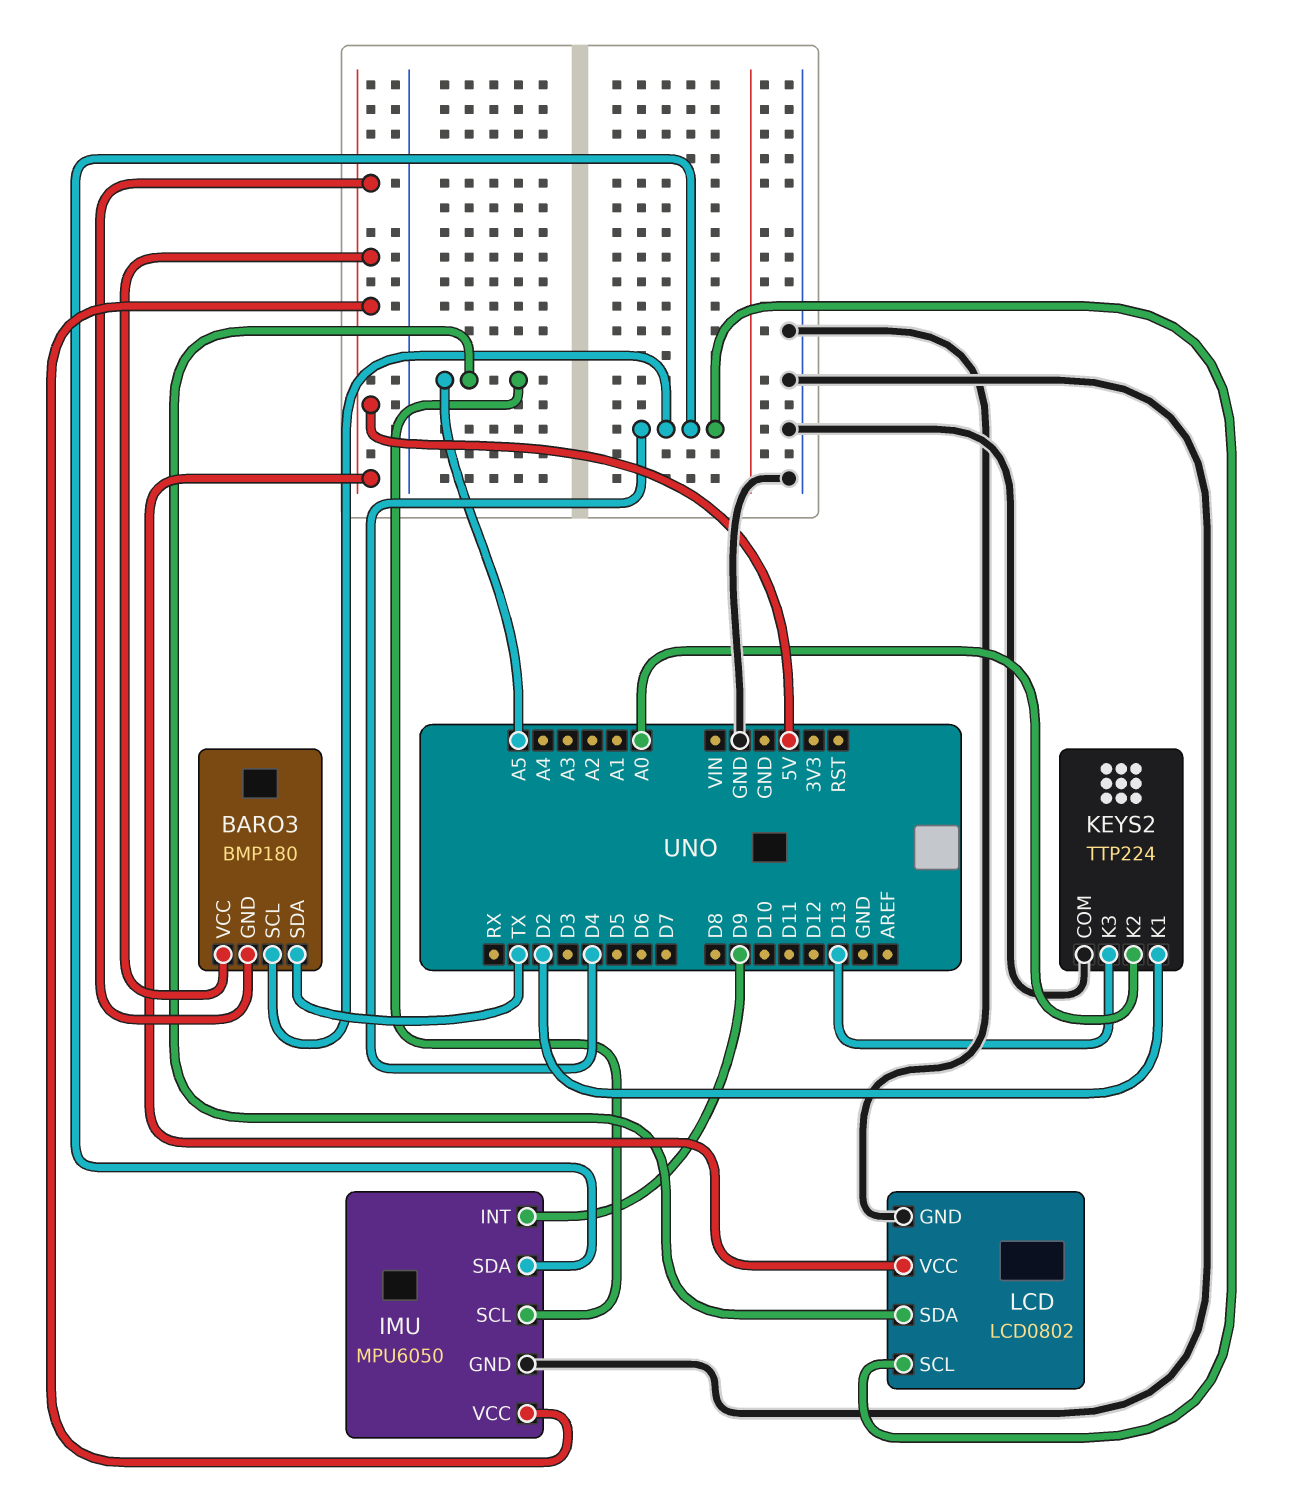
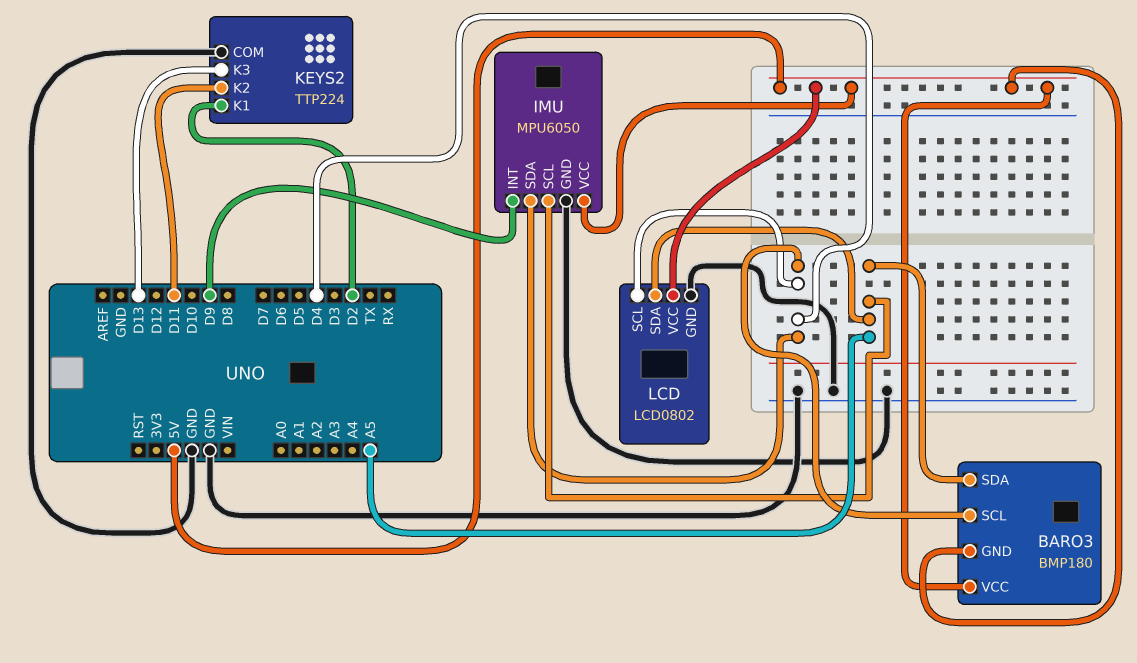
BARO3 pin SDA: TX -> A5
KEYS2 pin K2: A0 -> D11

